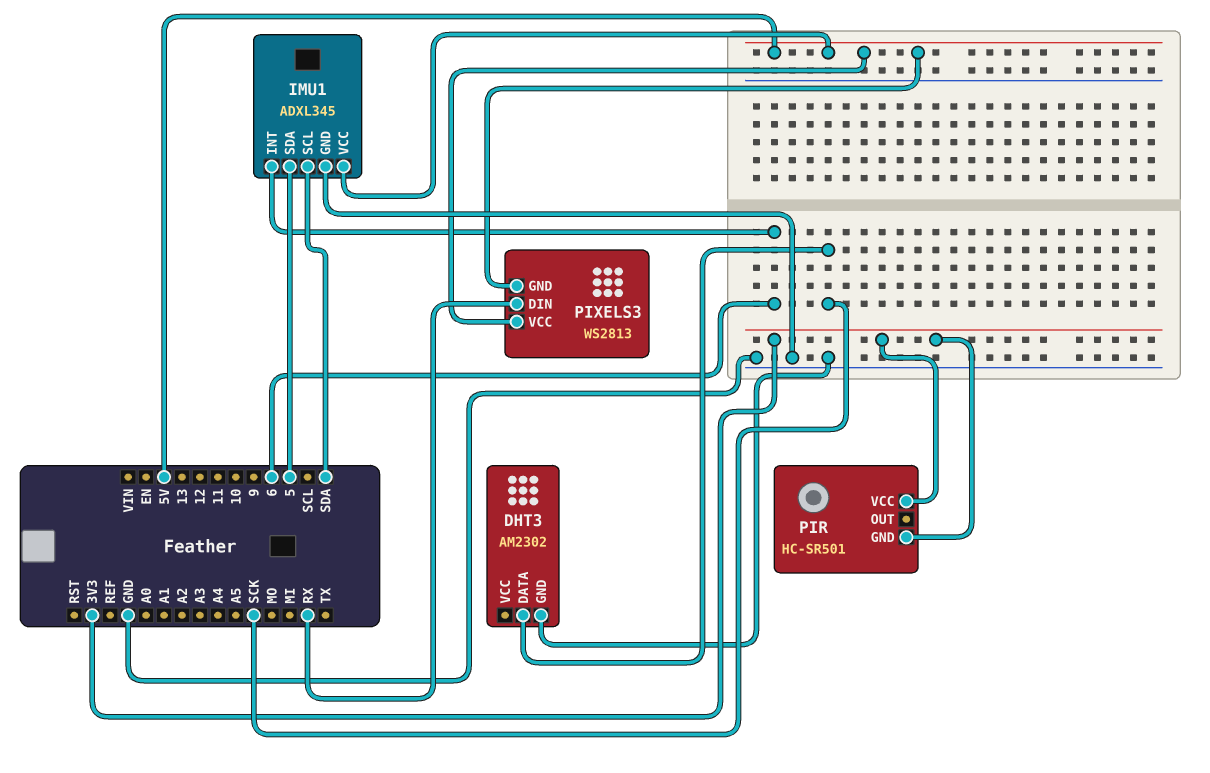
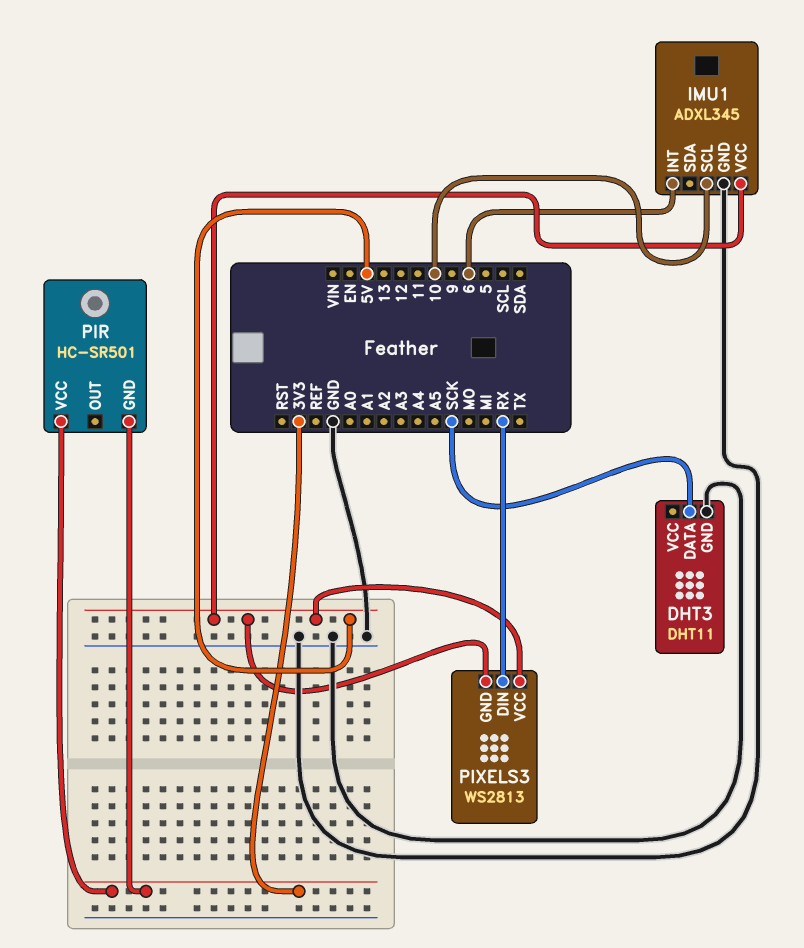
DHT3: AM2302 -> DHT11
IMU1 pin SCL: SDA -> 10
IMU1 pin SDA: 5 -> none

